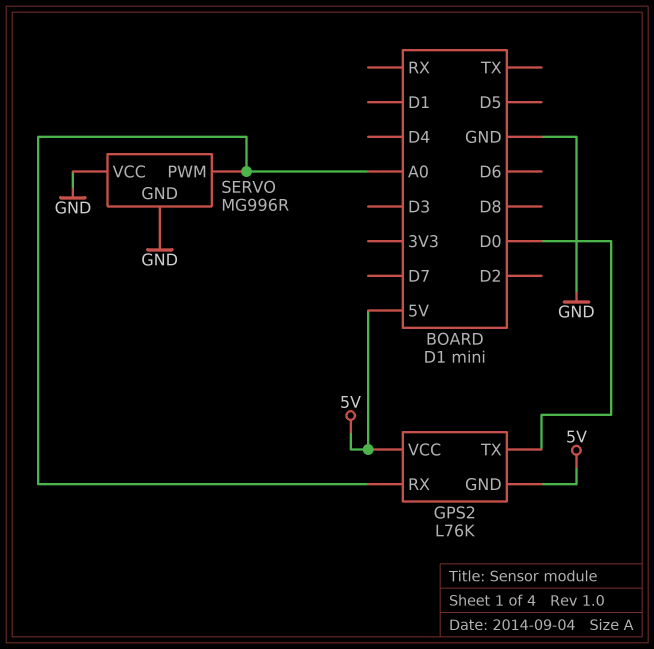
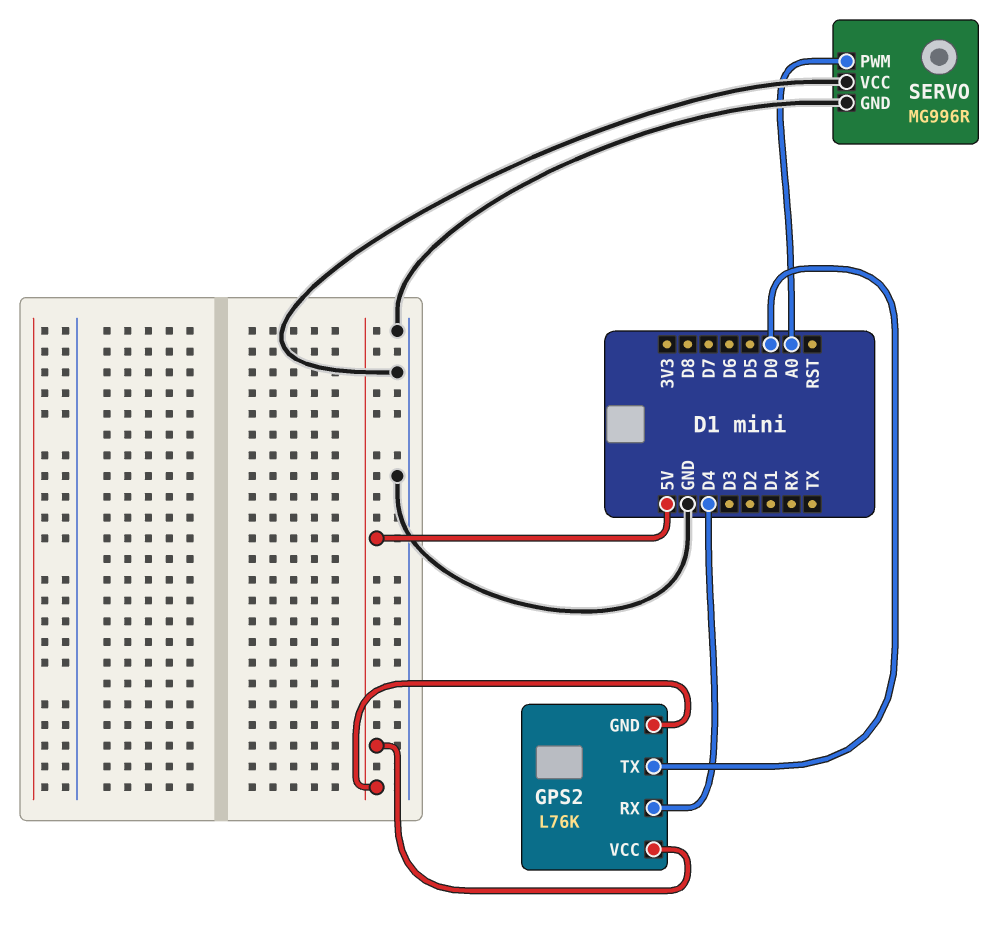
GPS2 pin RX: A0 -> D4

